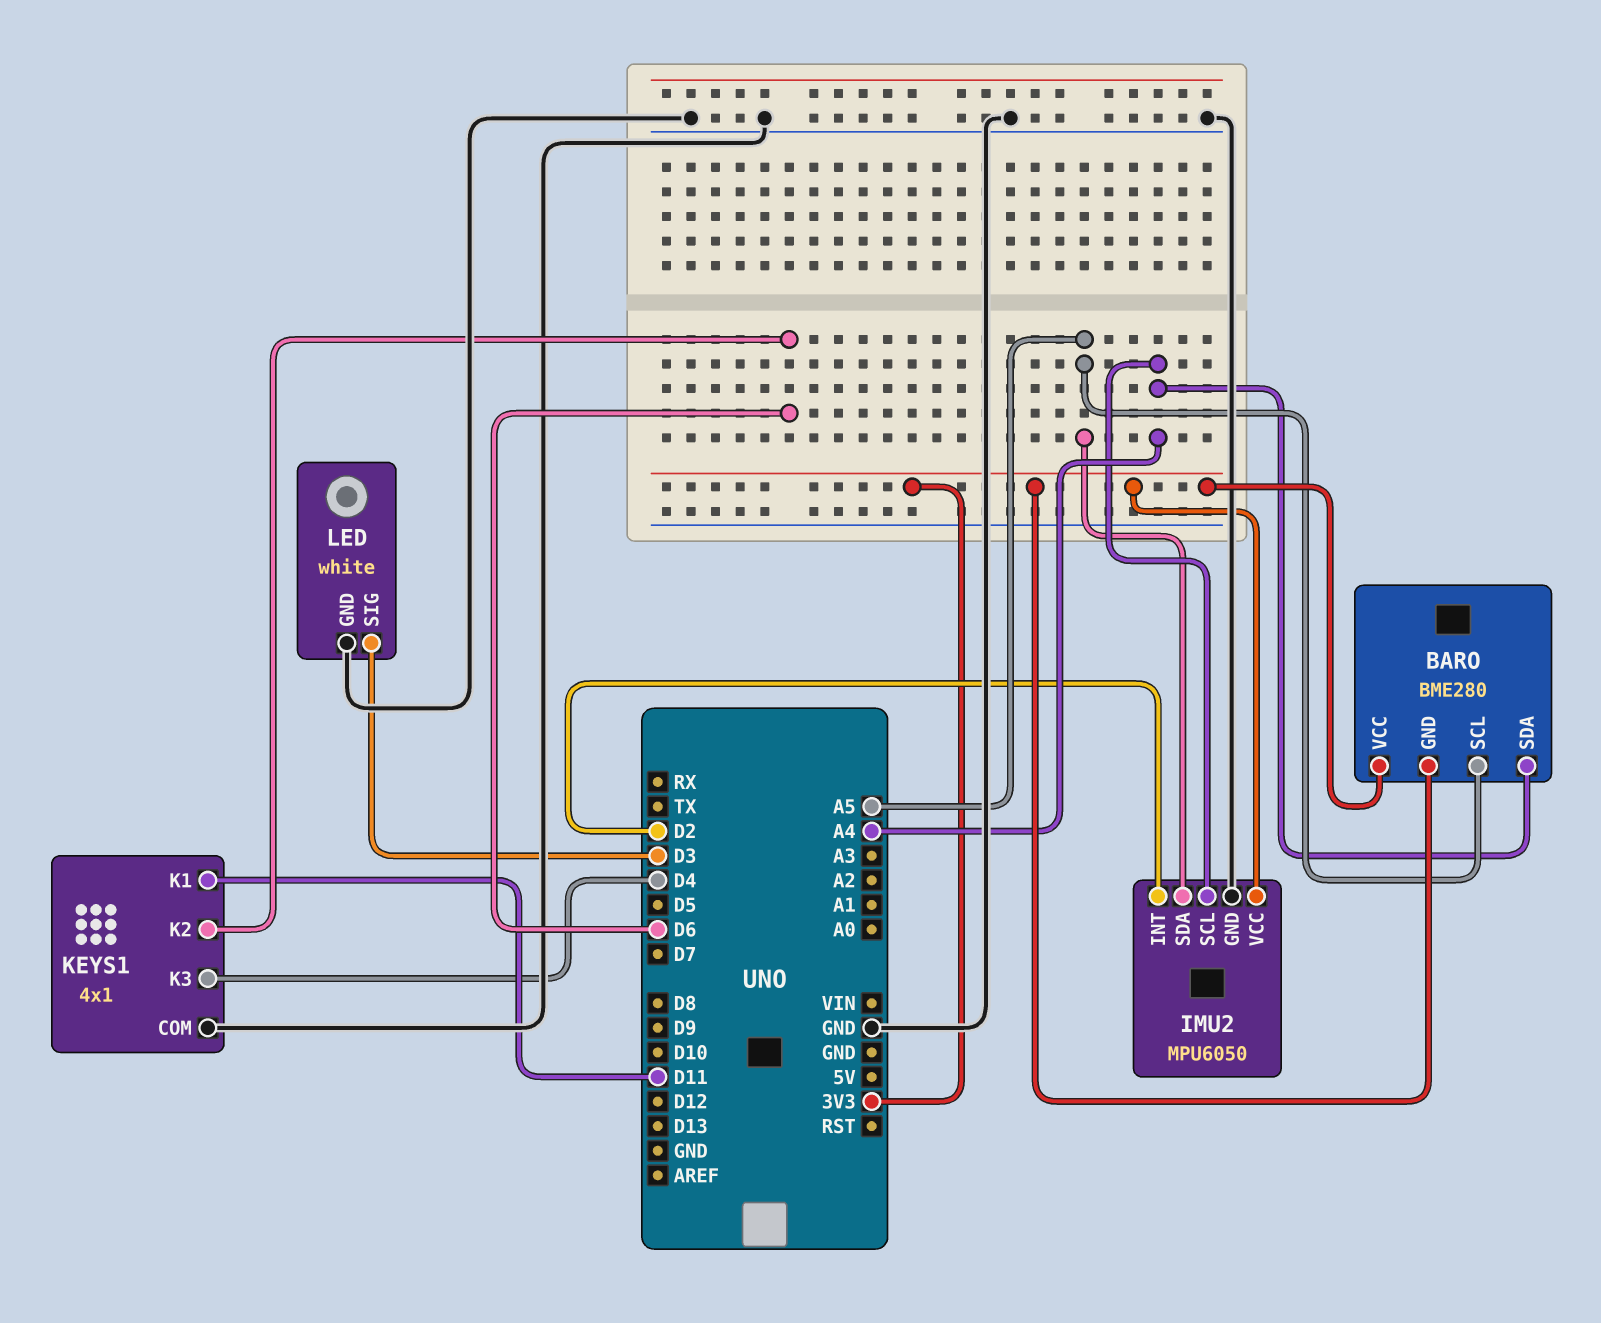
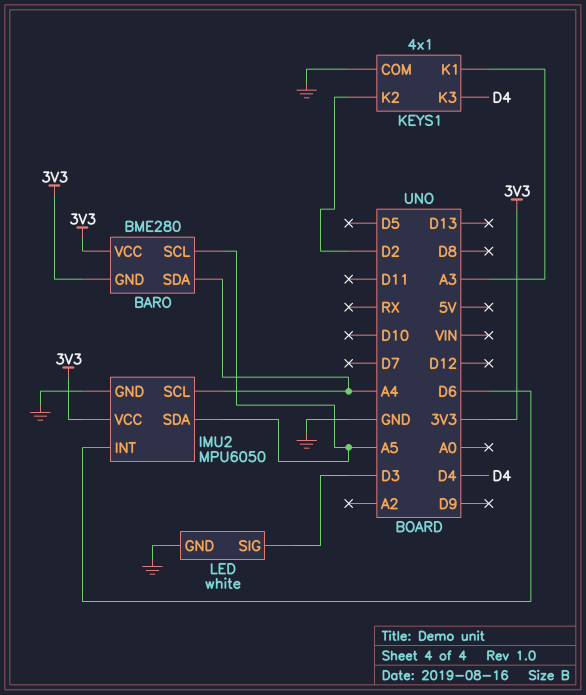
IMU2 pin INT: D2 -> D6
KEYS1 pin K1: D11 -> A3
KEYS1 pin K2: D6 -> D2

